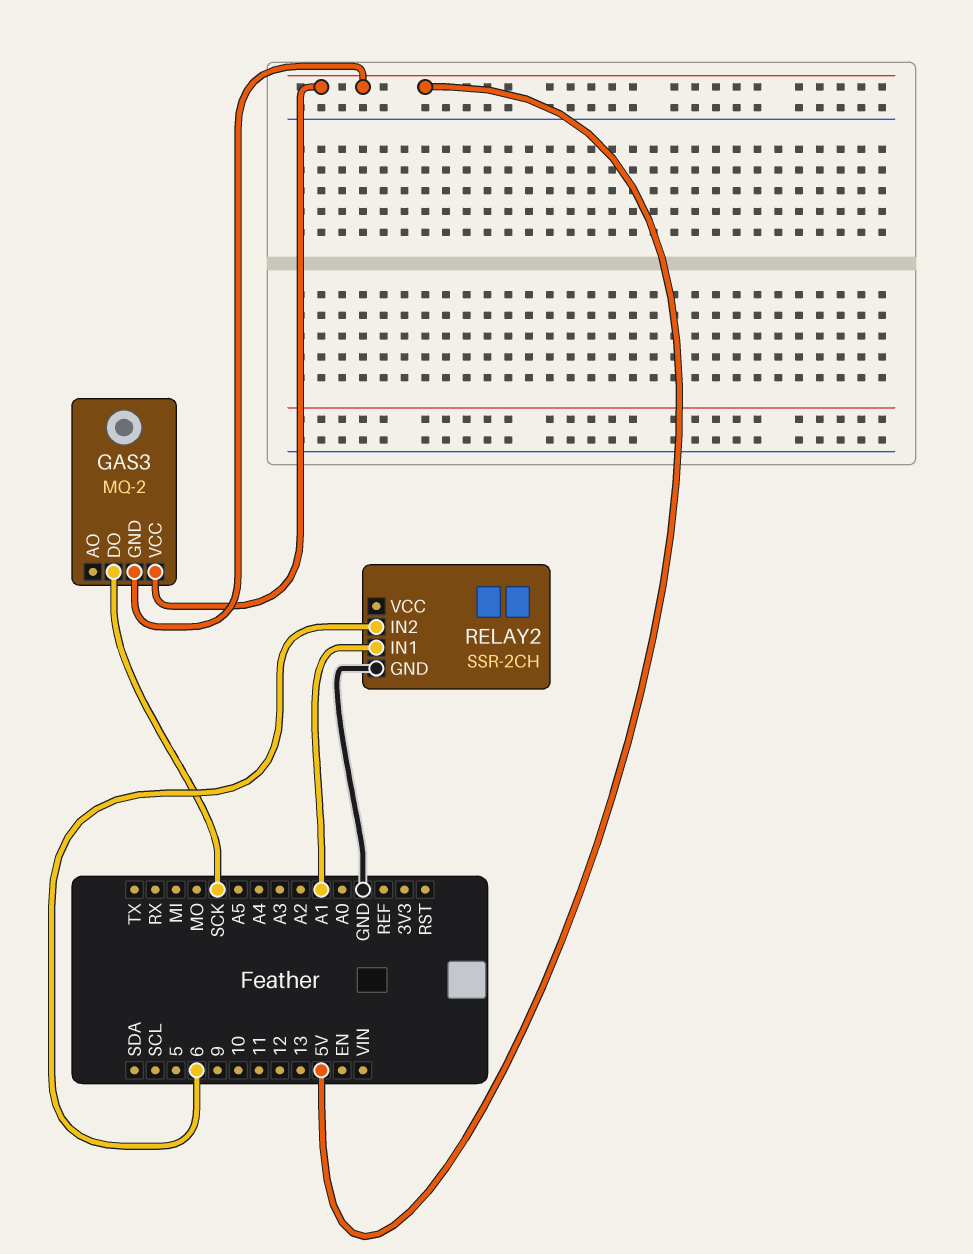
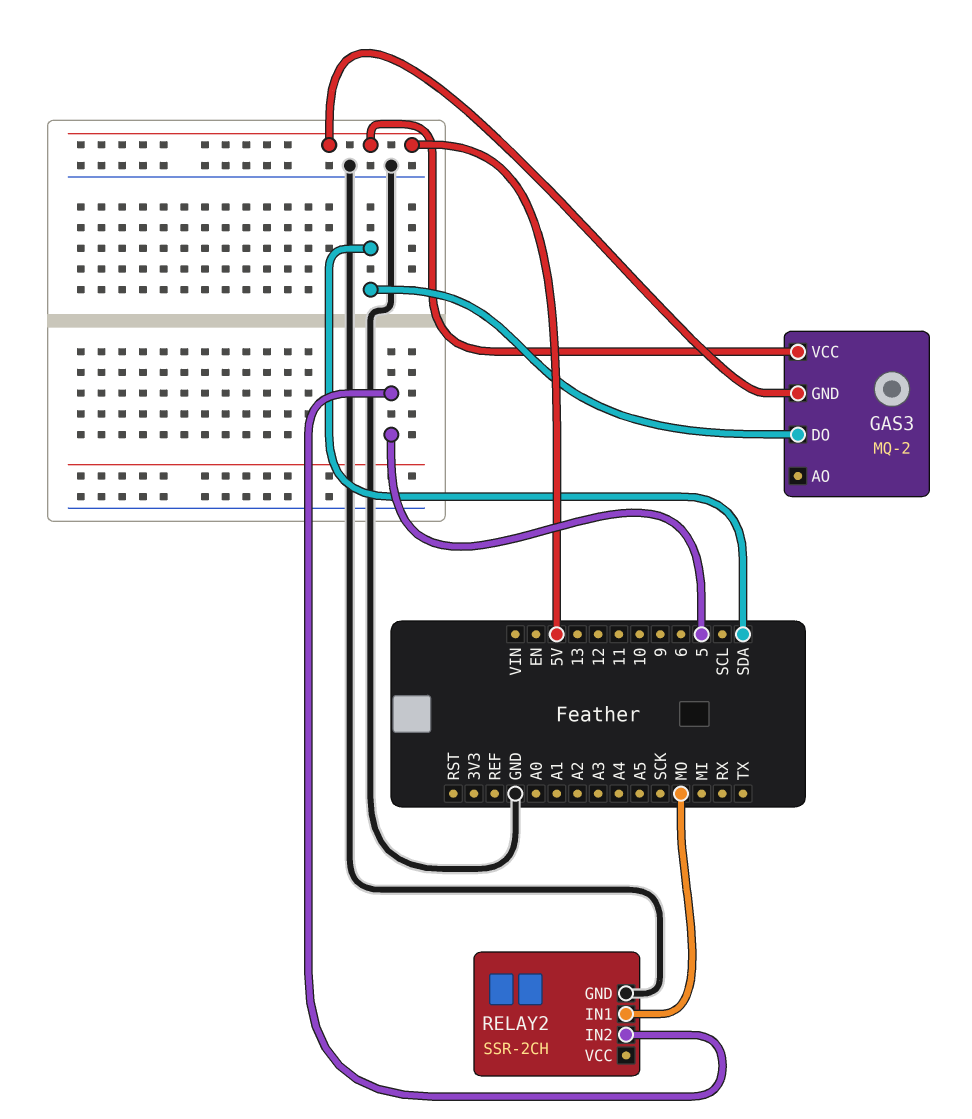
GAS3 pin DO: SCK -> SDA
RELAY2 pin IN1: A1 -> MO
RELAY2 pin IN2: 6 -> 5

